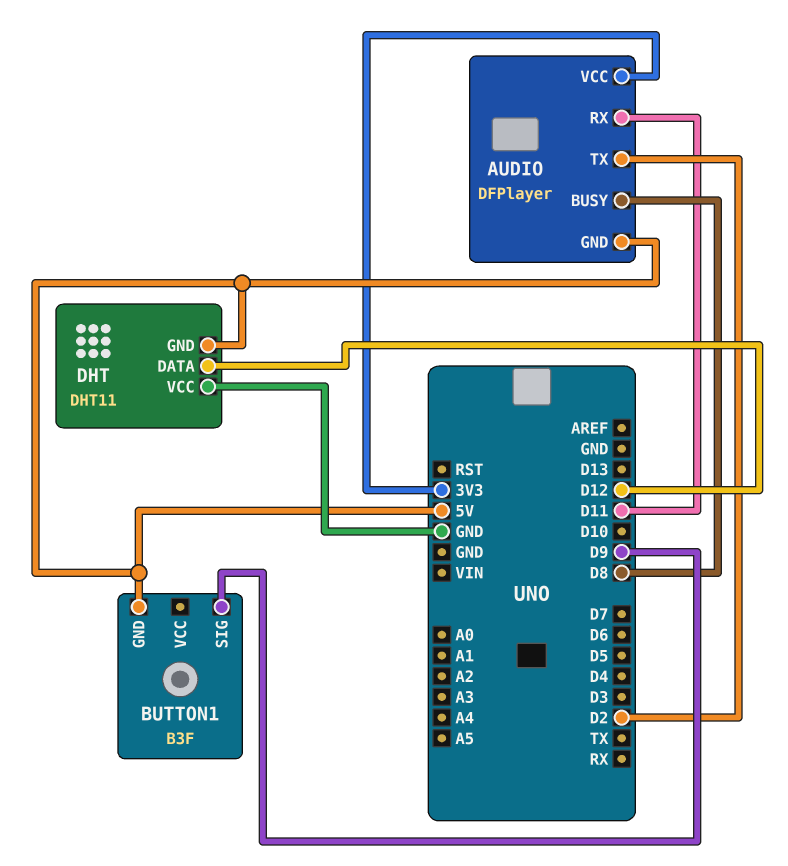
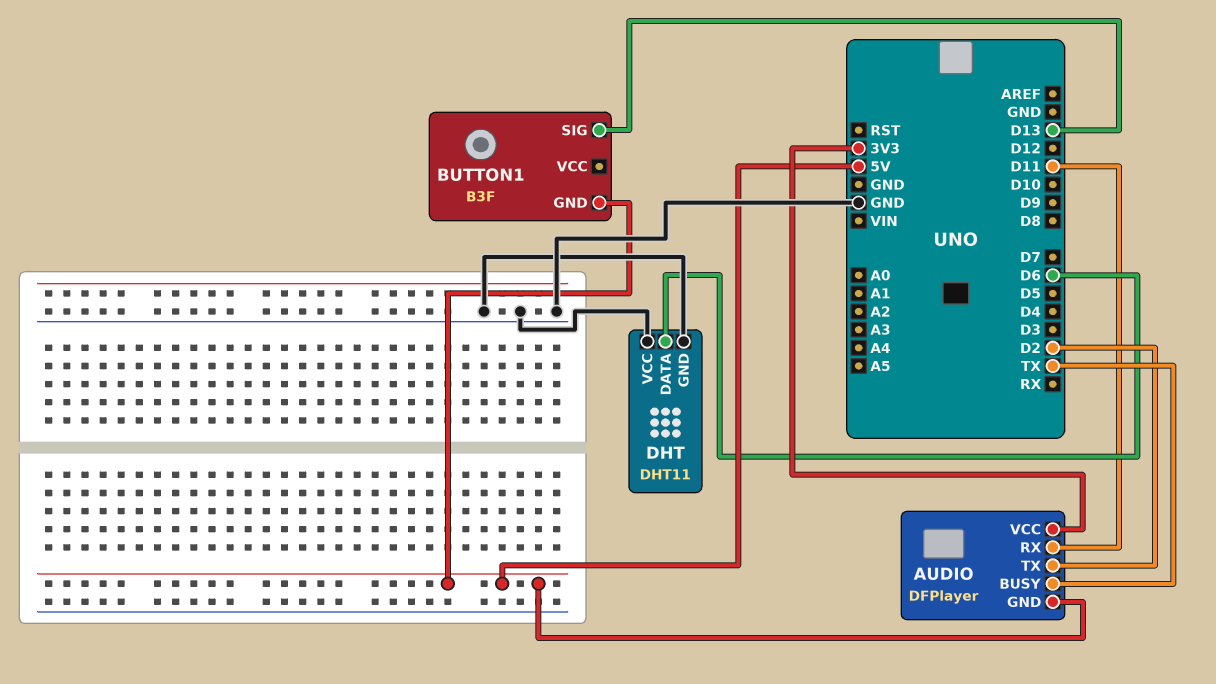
AUDIO pin BUSY: D8 -> TX
BUTTON1 pin SIG: D9 -> D13
DHT pin DATA: D12 -> D6
DHT pin GND: 5V -> GND

